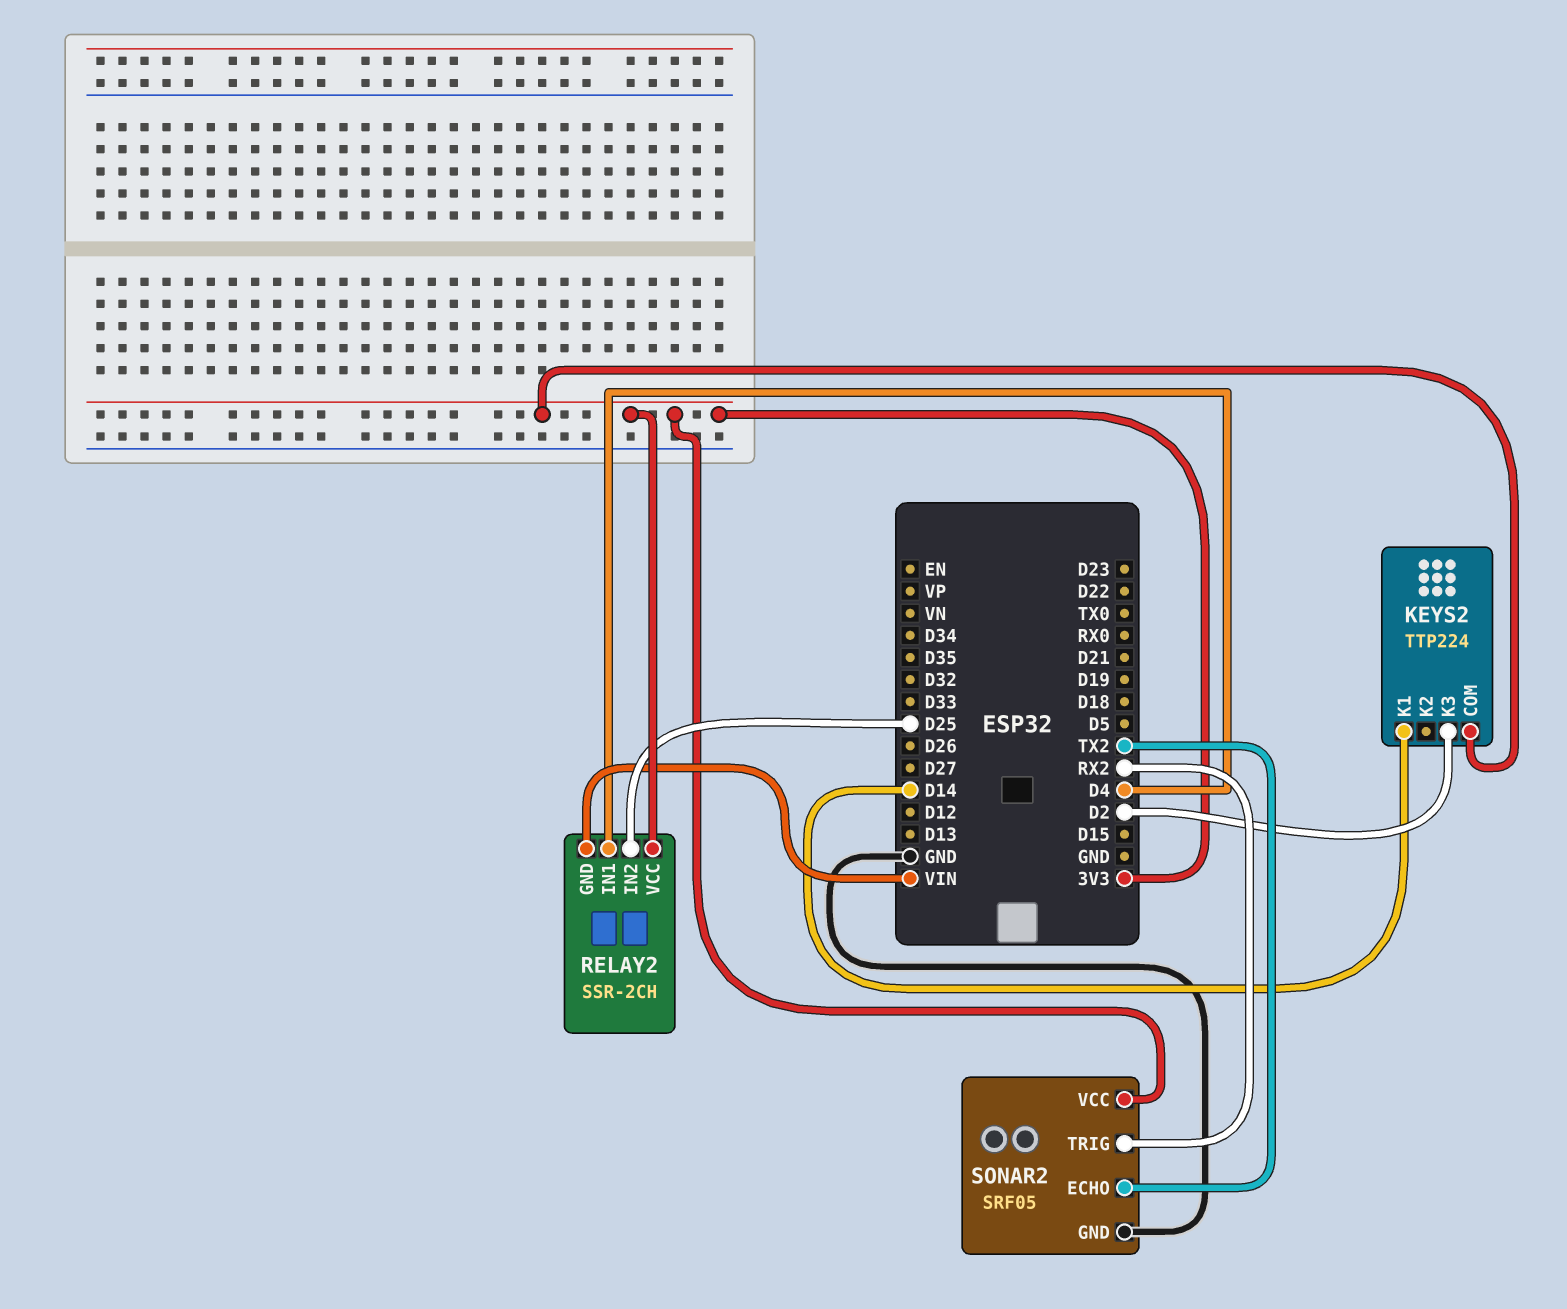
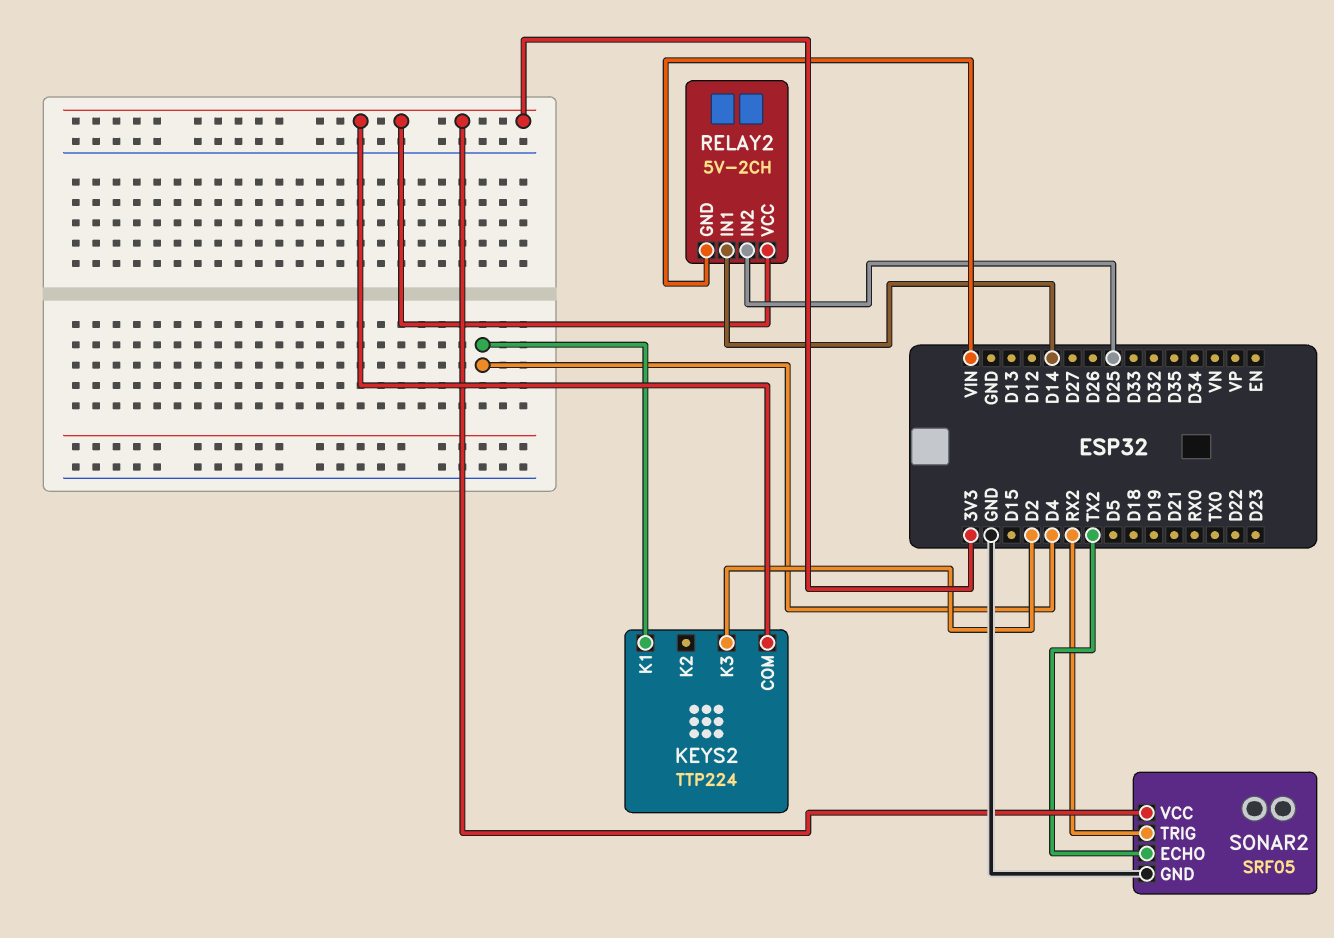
KEYS2 pin K1: D14 -> D4
RELAY2: SSR-2CH -> 5V-2CH
RELAY2 pin IN1: D4 -> D14

